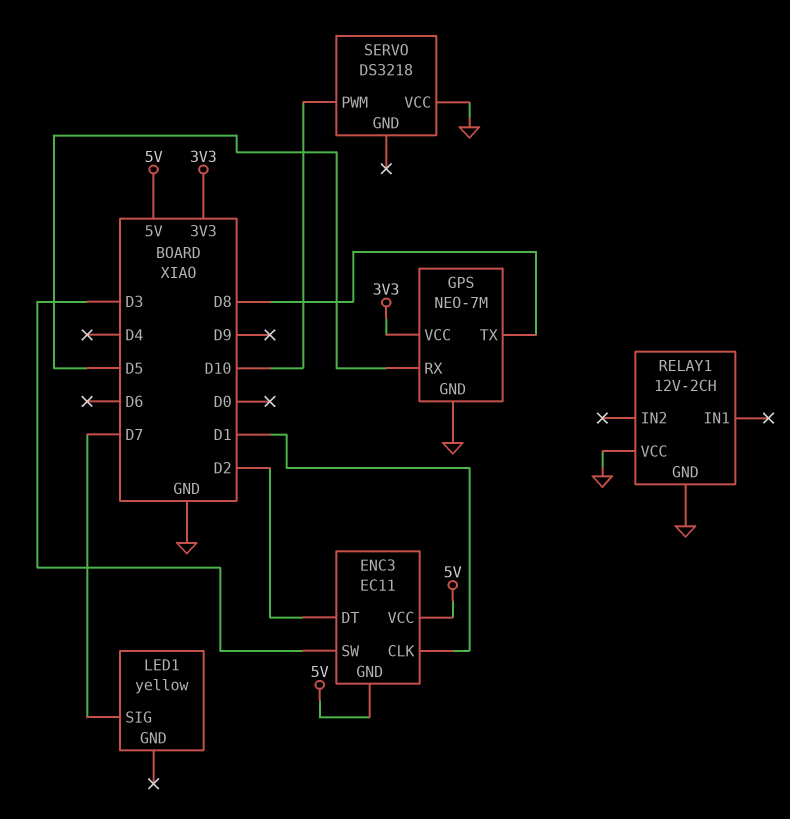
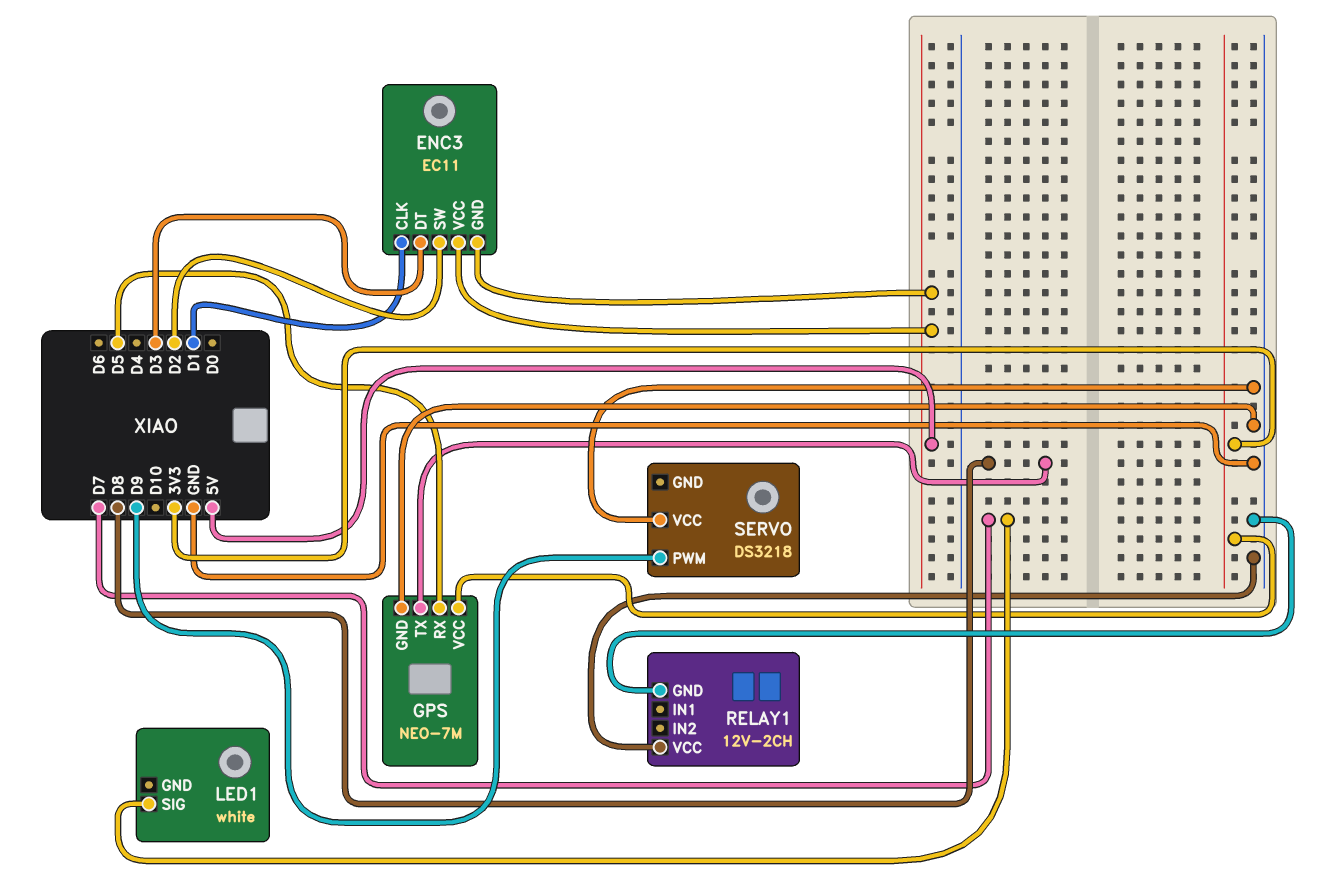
ENC3 pin DT: D2 -> D3
ENC3 pin SW: D3 -> D2
LED1: yellow -> white
SERVO pin PWM: D10 -> D9

